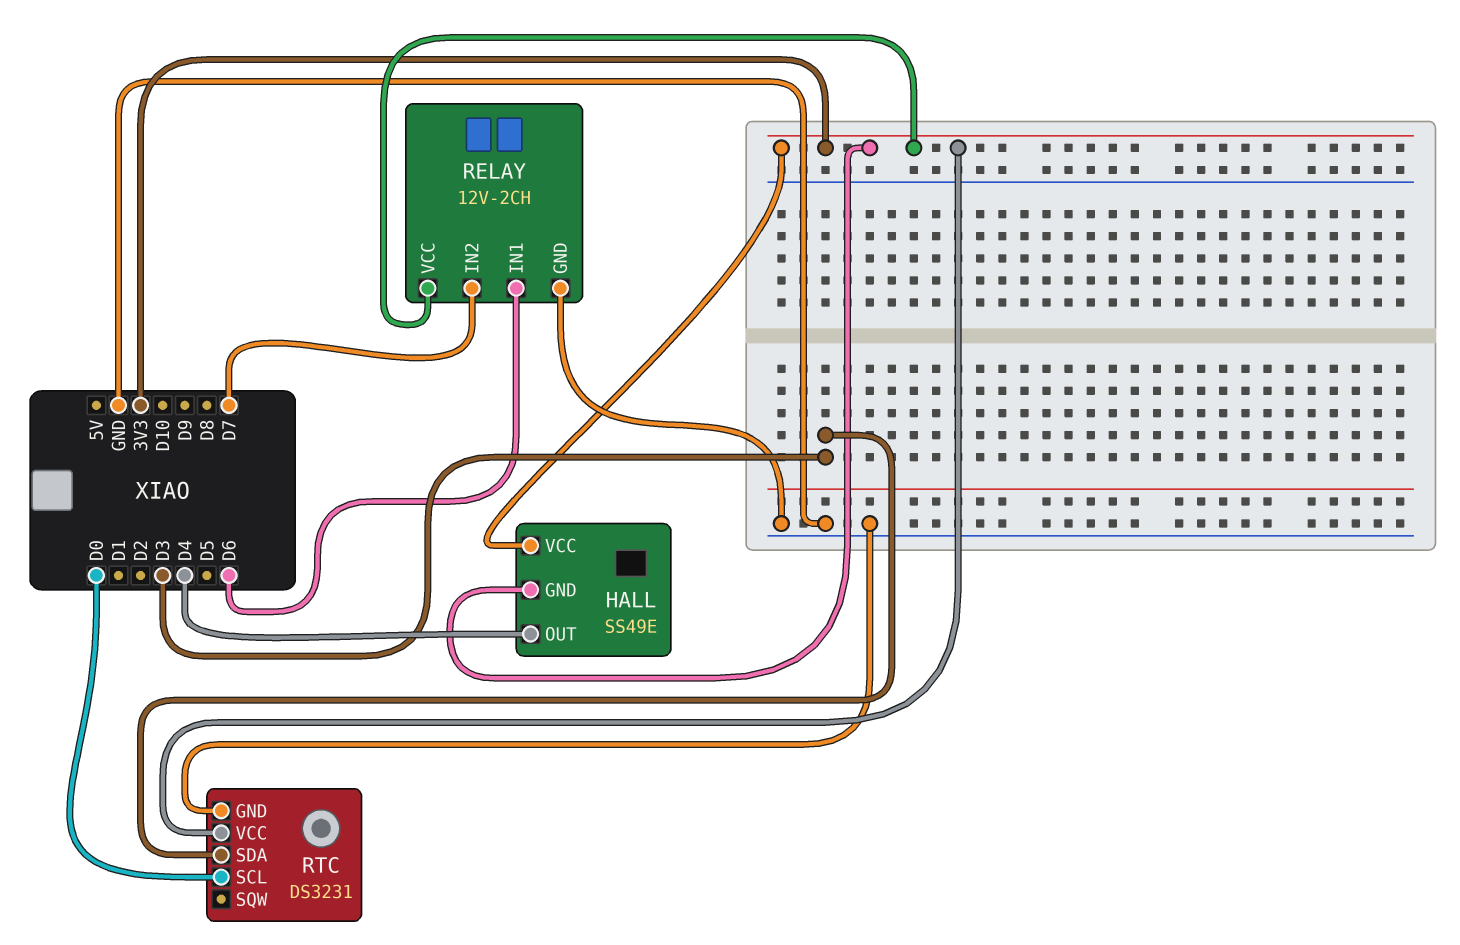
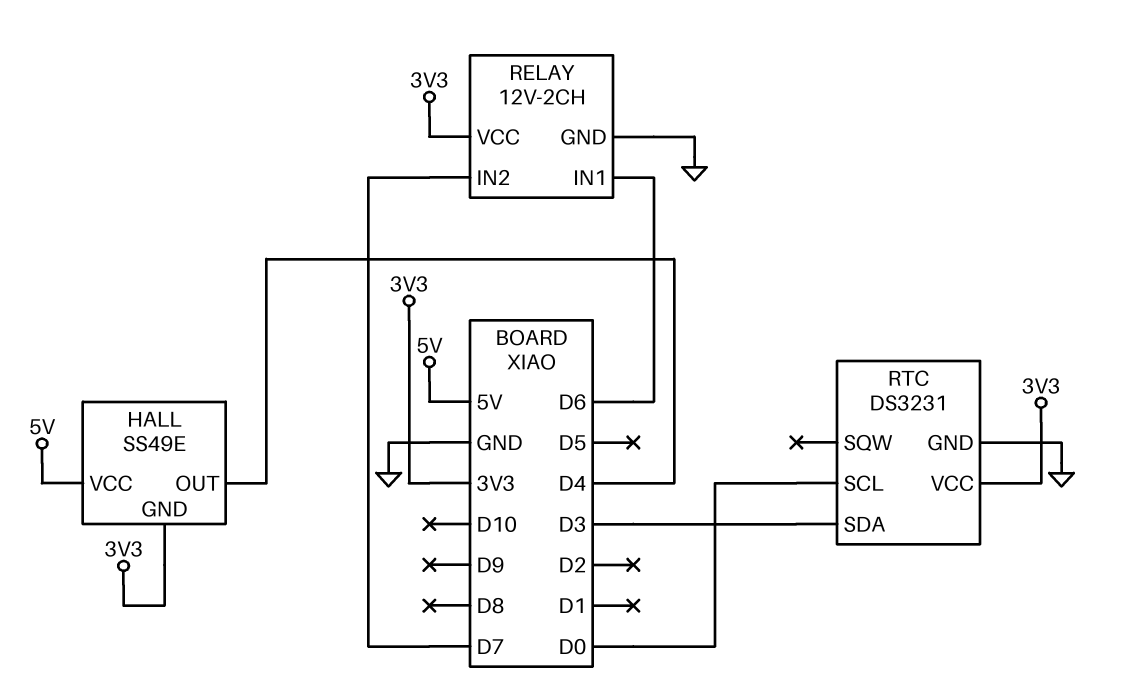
HALL pin VCC: 3V3 -> 5V

